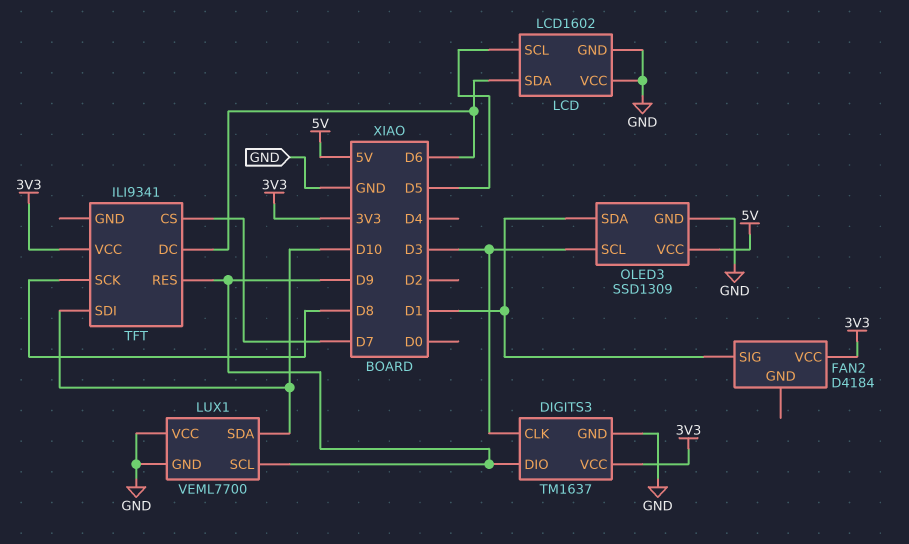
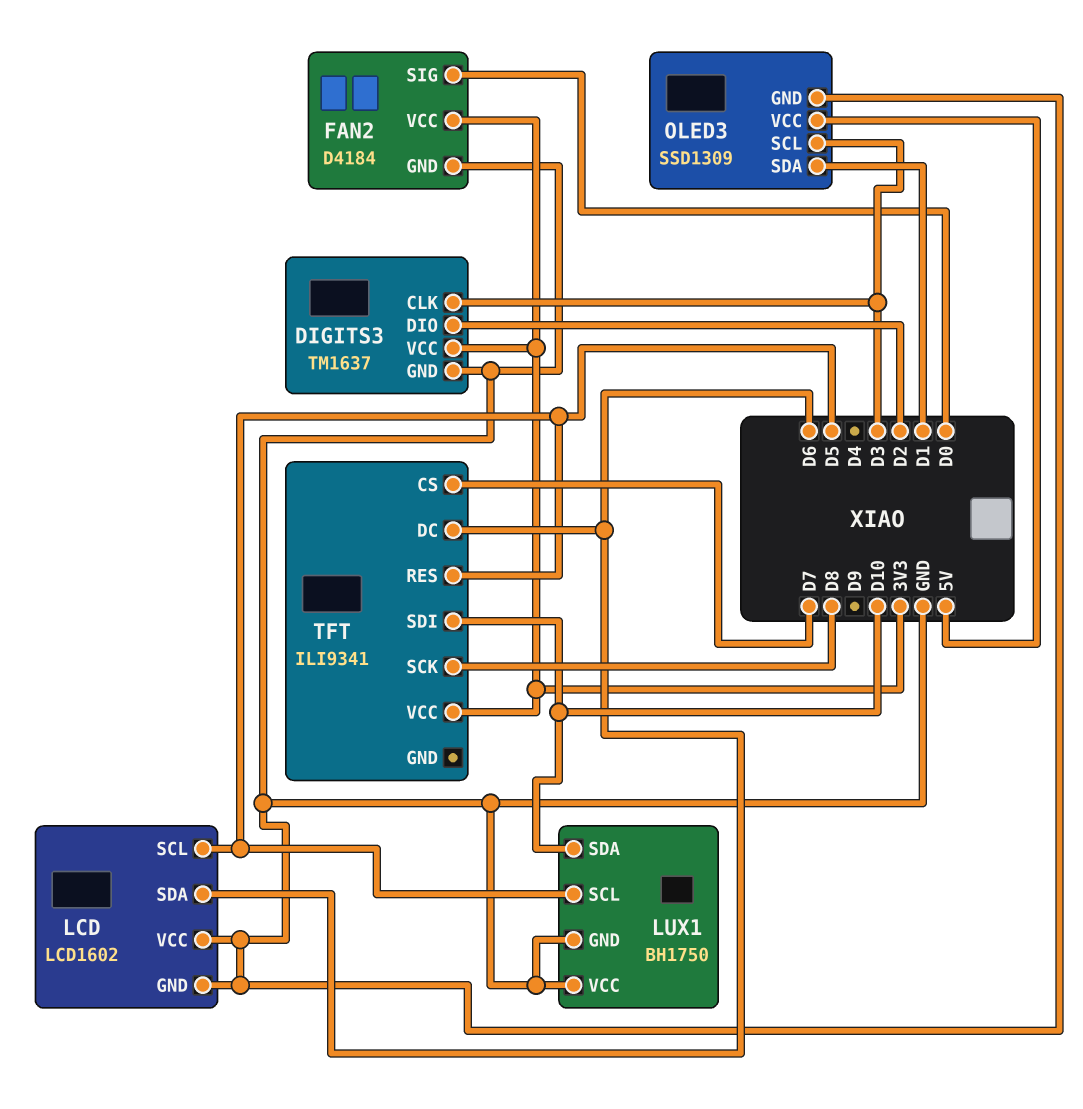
DIGITS3 pin DIO: D9 -> D2
FAN2 pin GND: none -> GND
FAN2 pin SIG: D1 -> D0
LUX1: VEML7700 -> BH1750
LUX1 pin SCL: D9 -> D5
TFT pin RES: D9 -> D5

